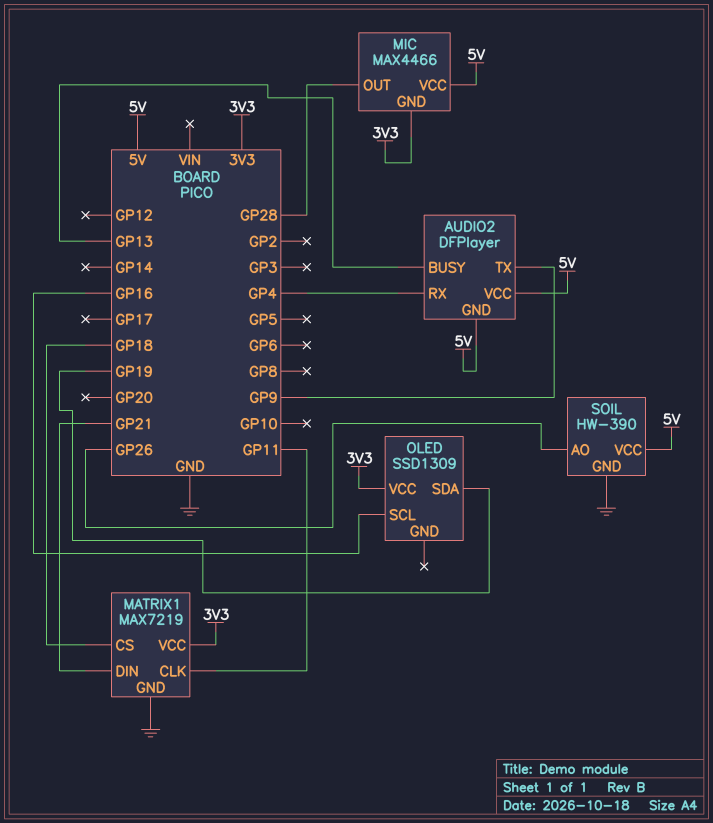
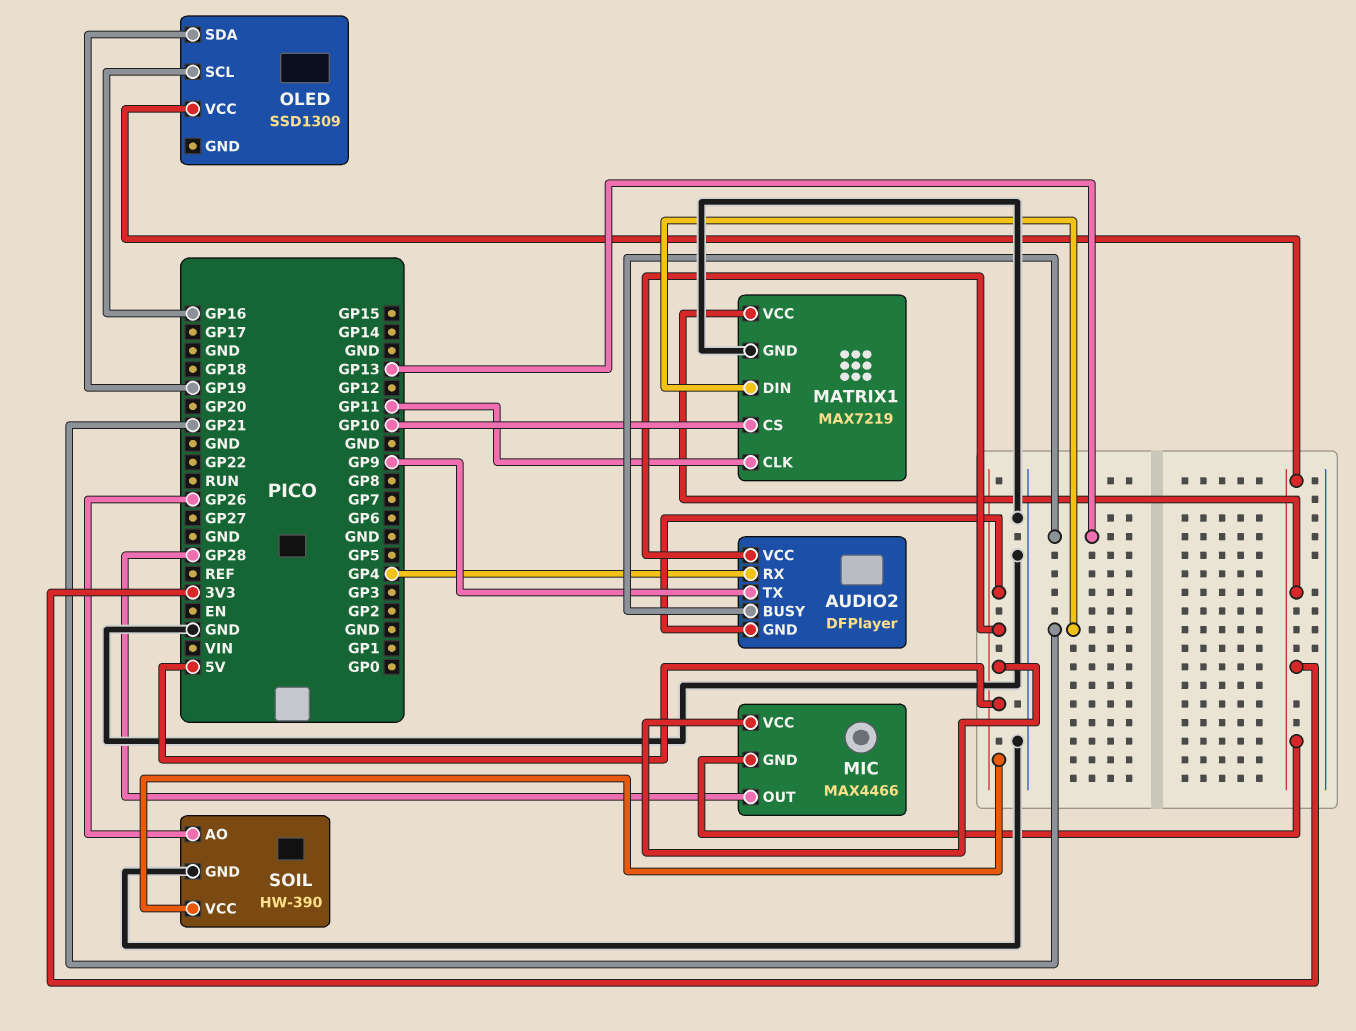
MATRIX1 pin CS: GP18 -> GP10

